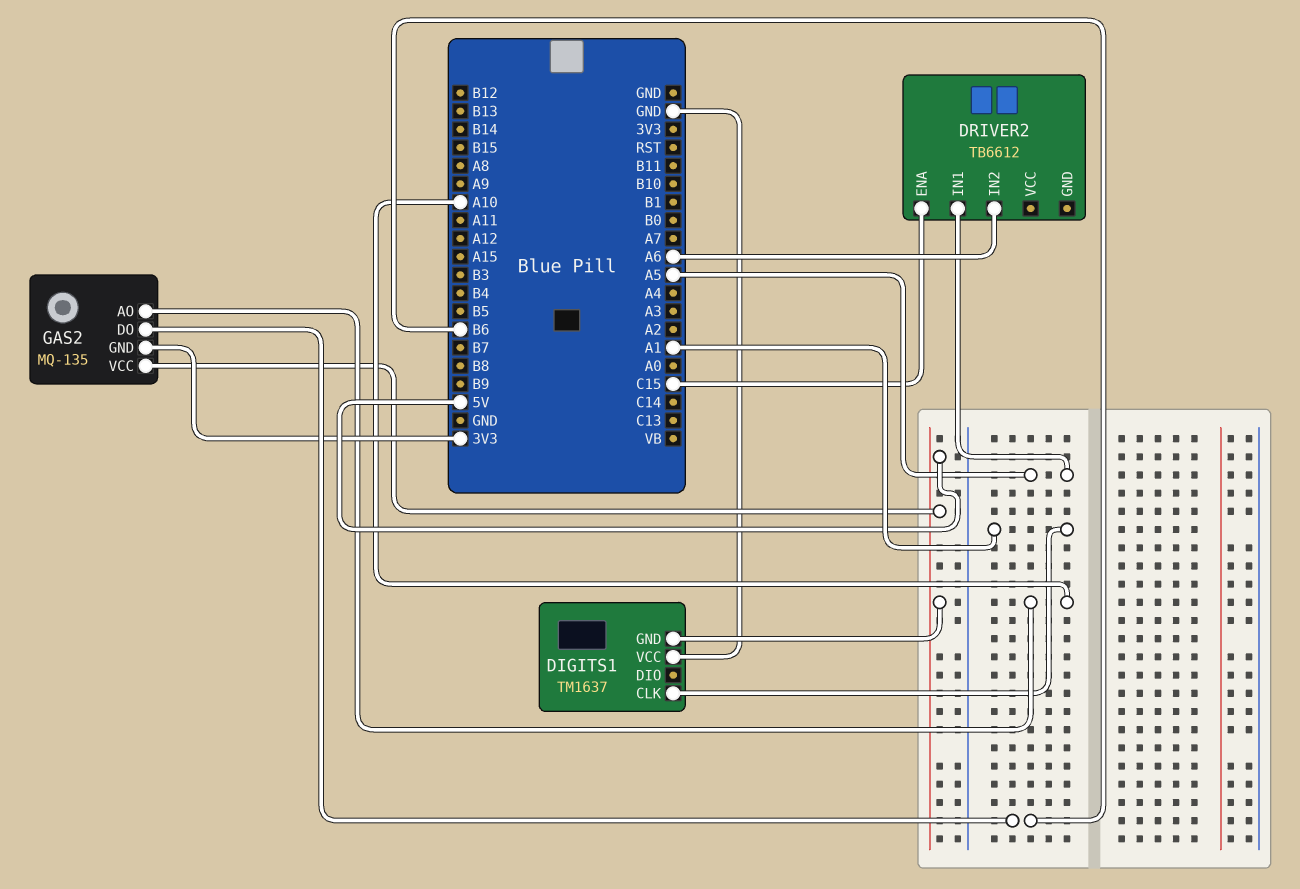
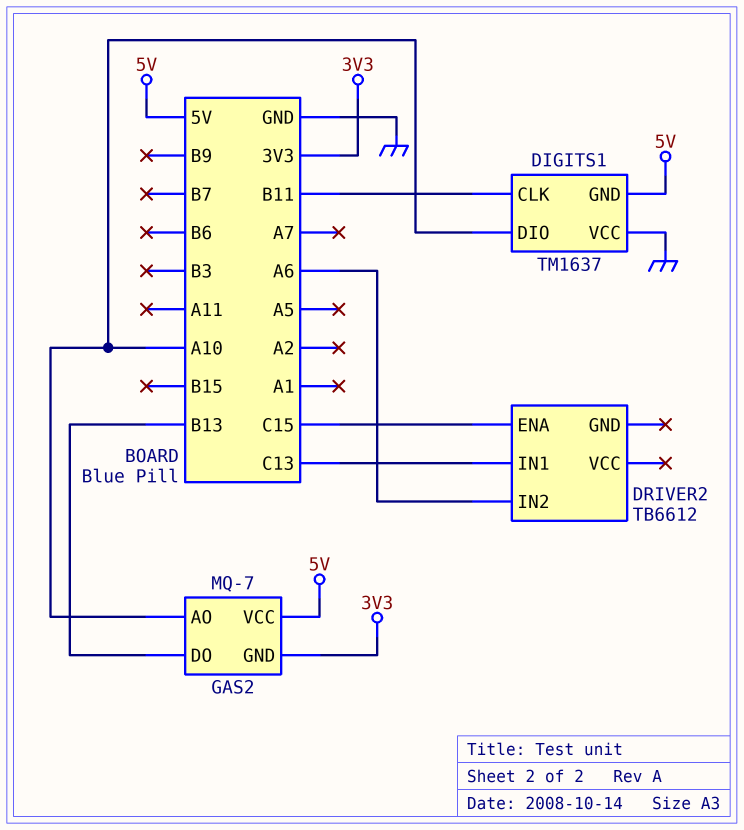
DIGITS1 pin CLK: A1 -> B11
DIGITS1 pin DIO: none -> A10
DRIVER2 pin IN1: A5 -> C13
GAS2: MQ-135 -> MQ-7
GAS2 pin DO: B6 -> B13

